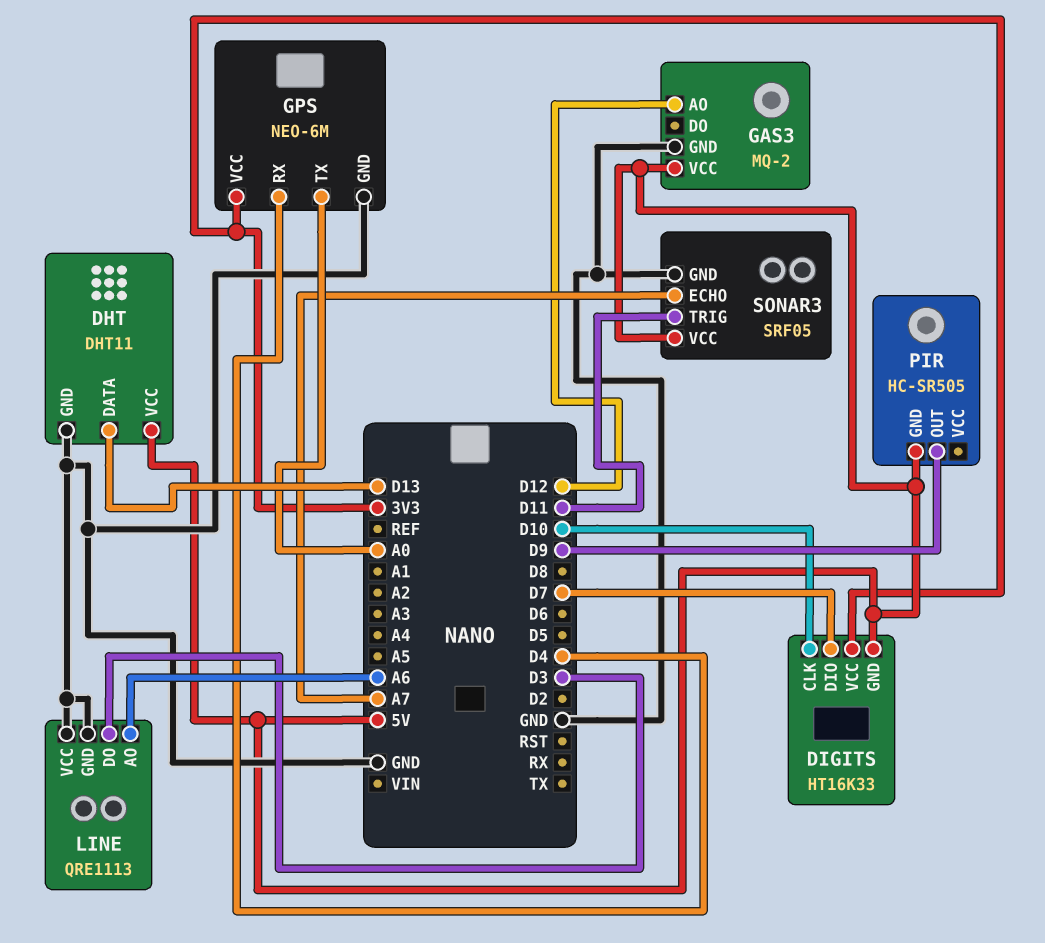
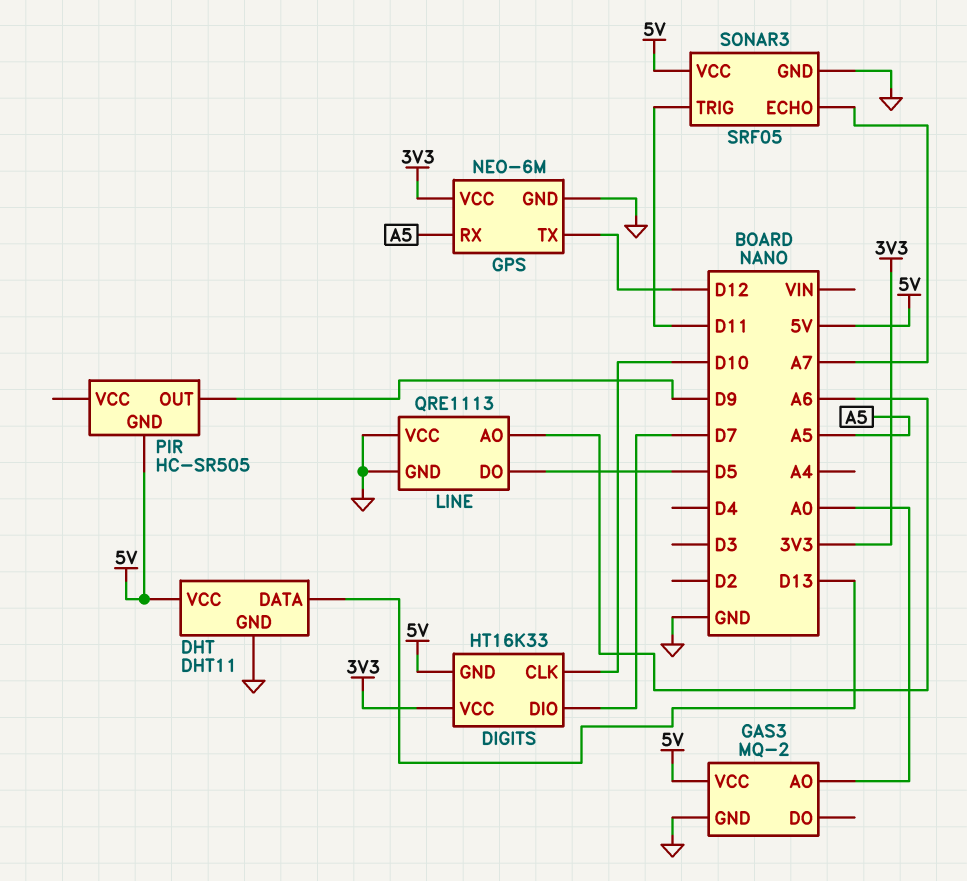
GAS3 pin AO: D12 -> A0
GPS pin RX: D4 -> A5
GPS pin TX: A0 -> D12
LINE pin DO: D3 -> D5

